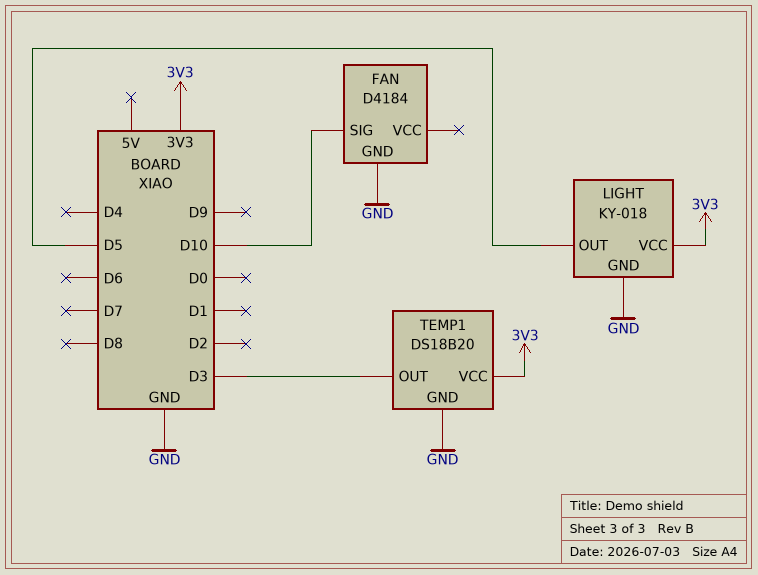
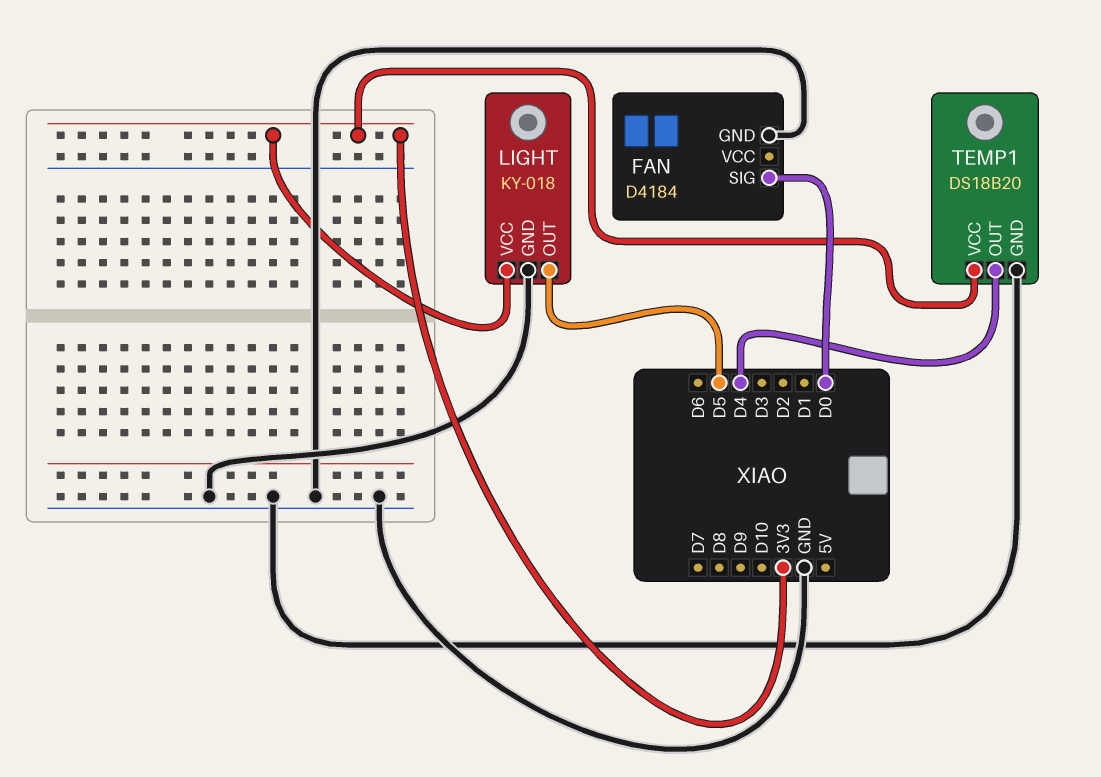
FAN pin SIG: D10 -> D0
TEMP1 pin OUT: D3 -> D4

